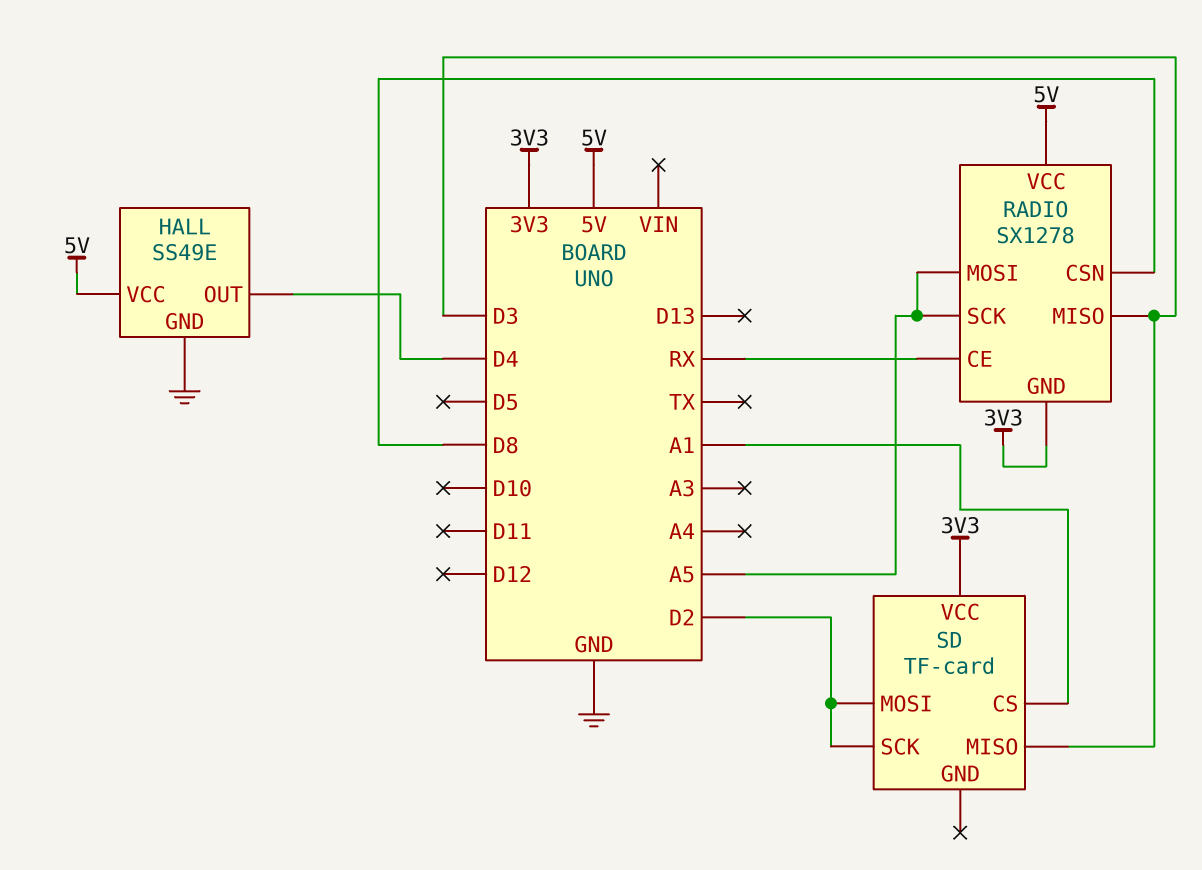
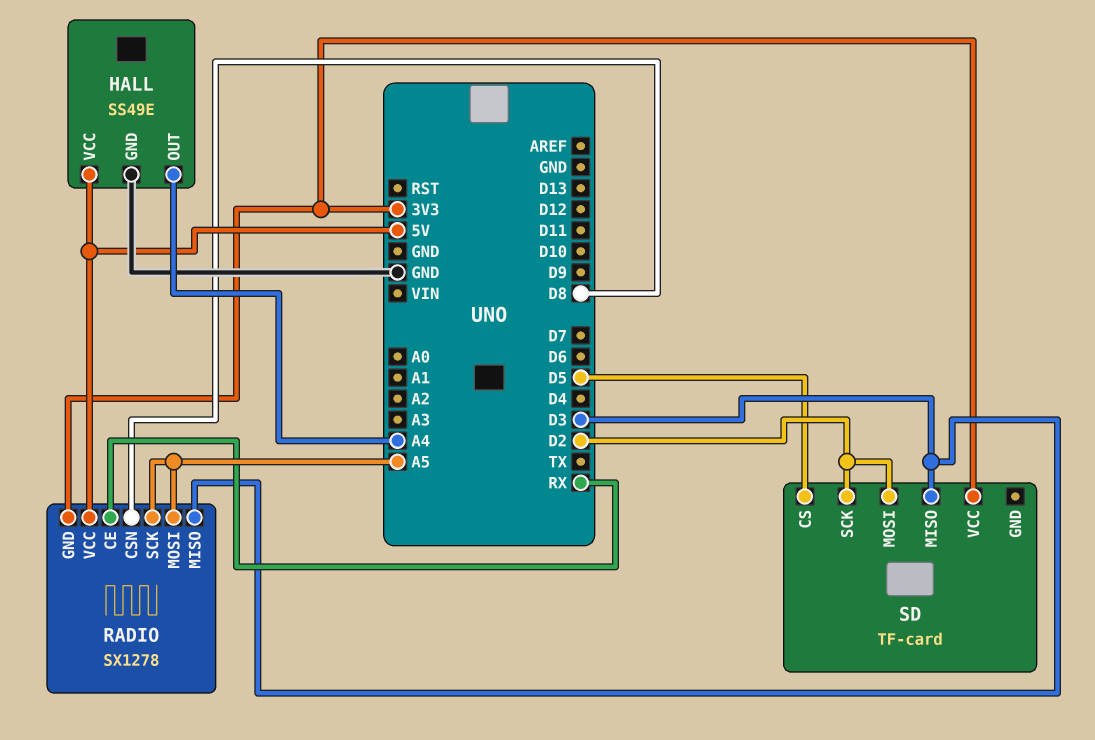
HALL pin OUT: D4 -> A4
SD pin CS: A1 -> D5

